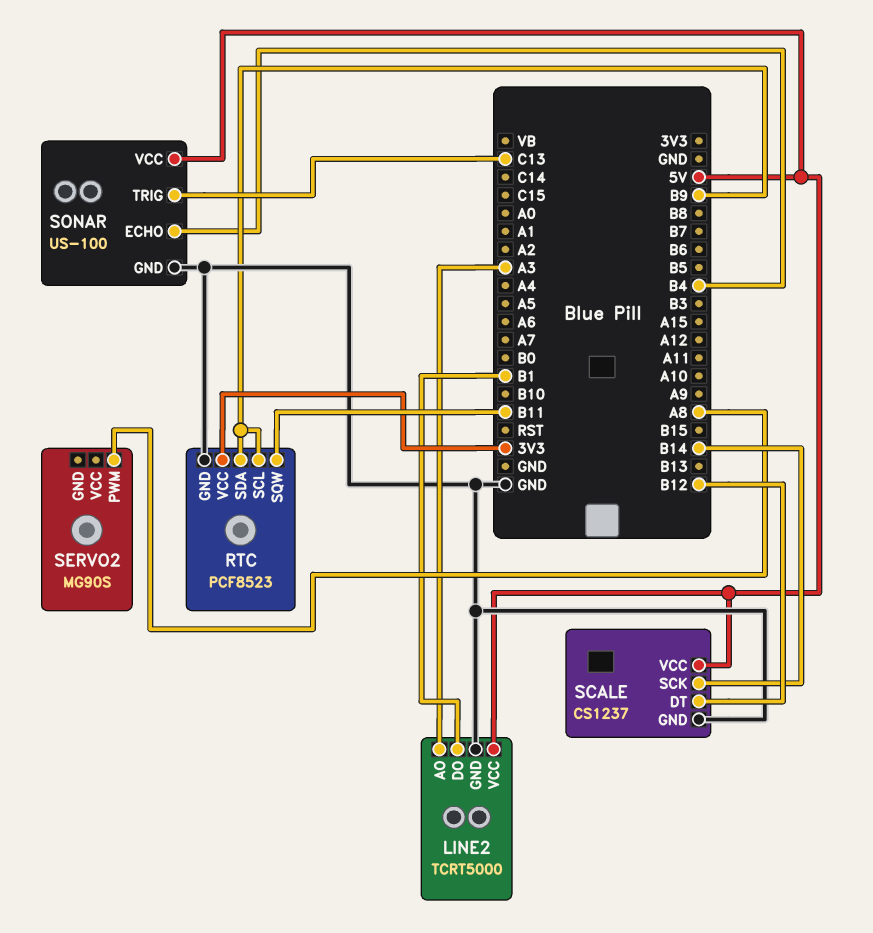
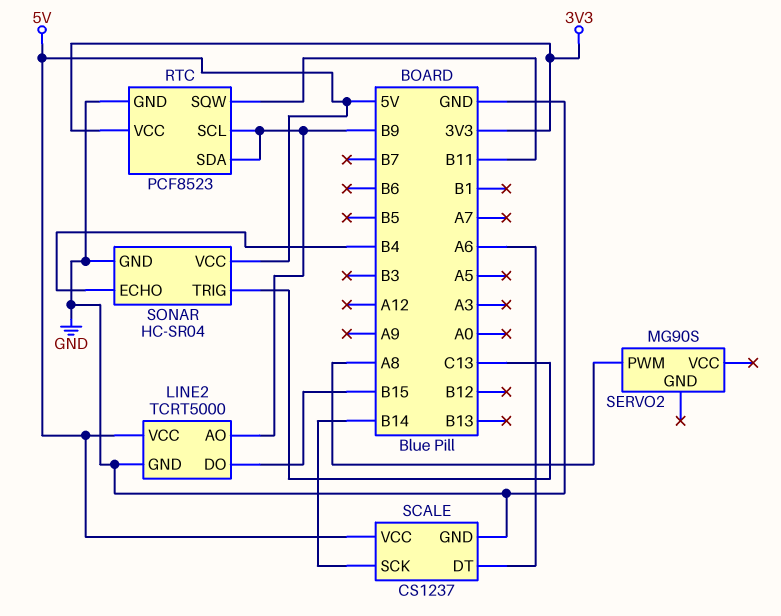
LINE2 pin AO: A3 -> B9
LINE2 pin DO: B1 -> B15
SCALE pin DT: B12 -> A6
SONAR: US-100 -> HC-SR04

